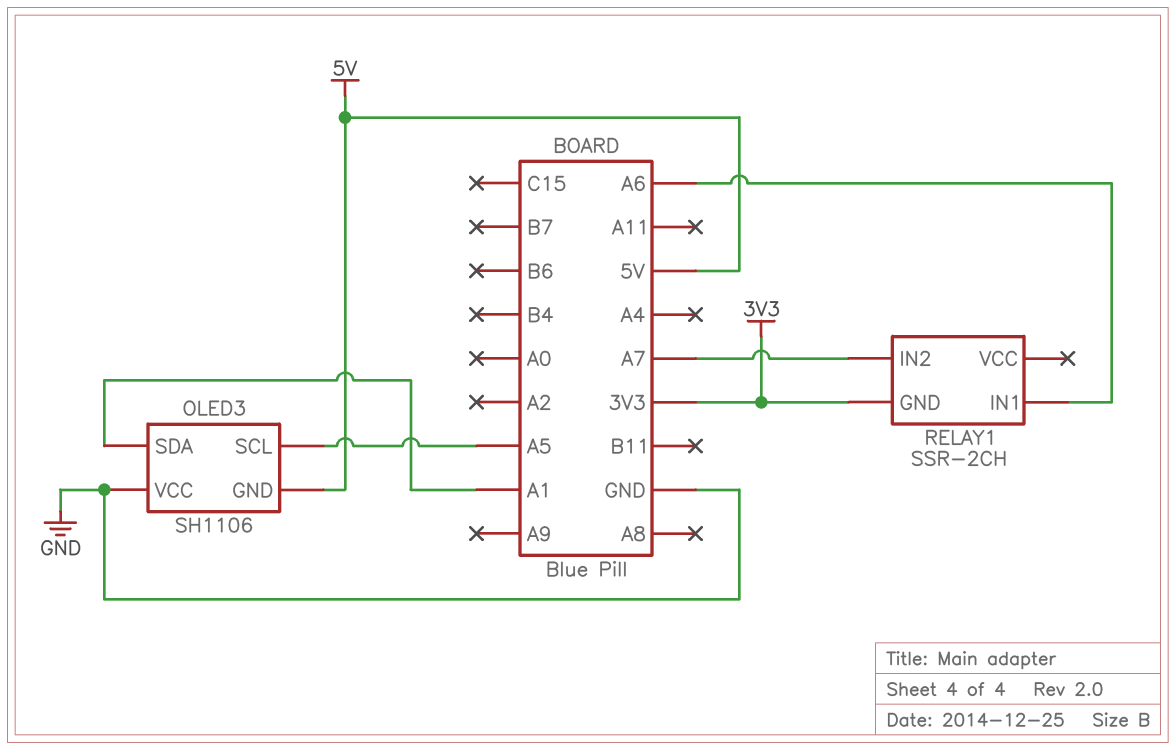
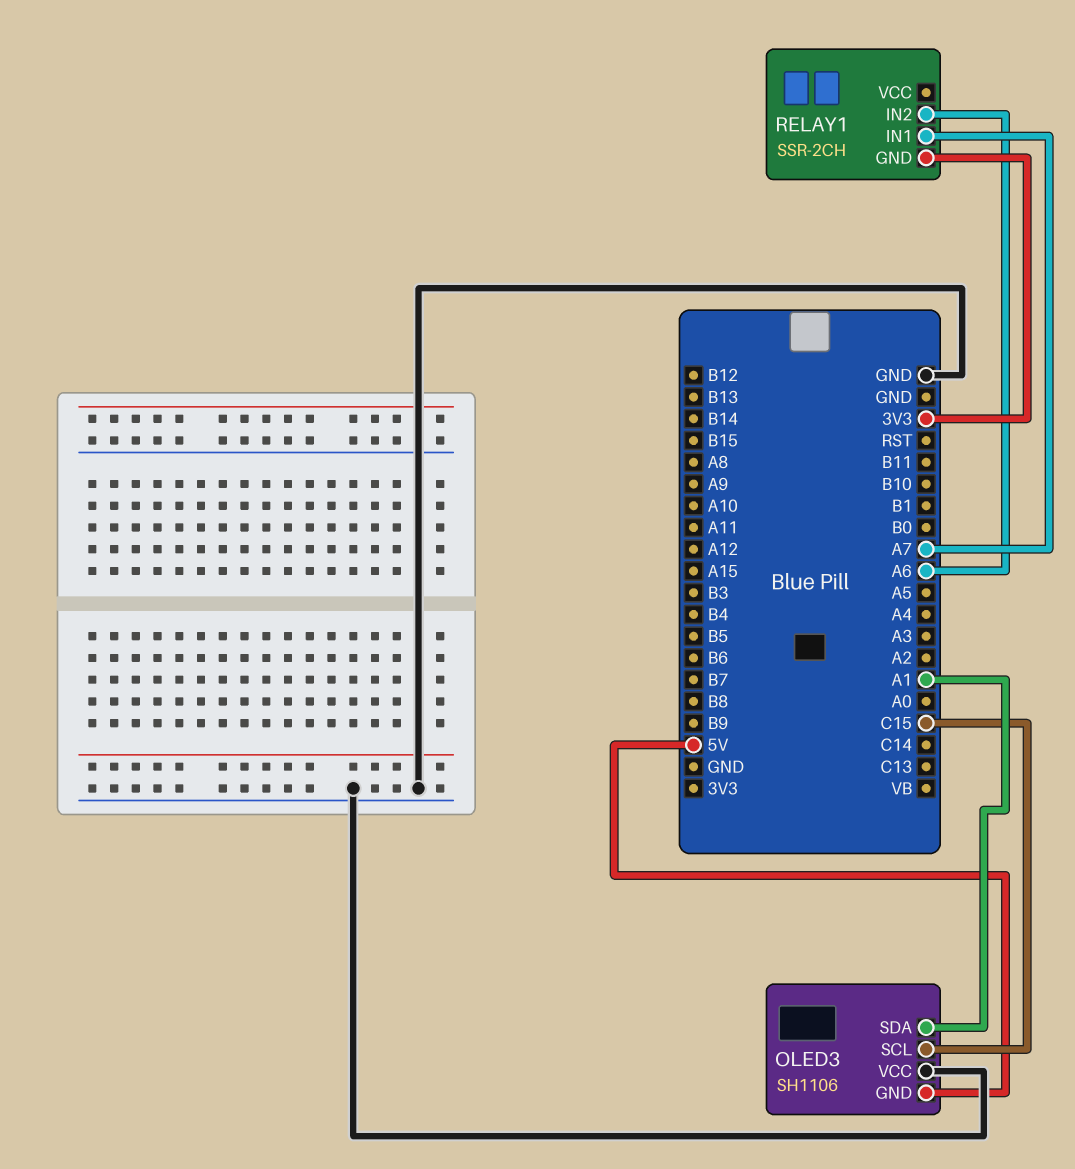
OLED3 pin SCL: A5 -> C15
RELAY1 pin IN1: A6 -> A7
RELAY1 pin IN2: A7 -> A6

